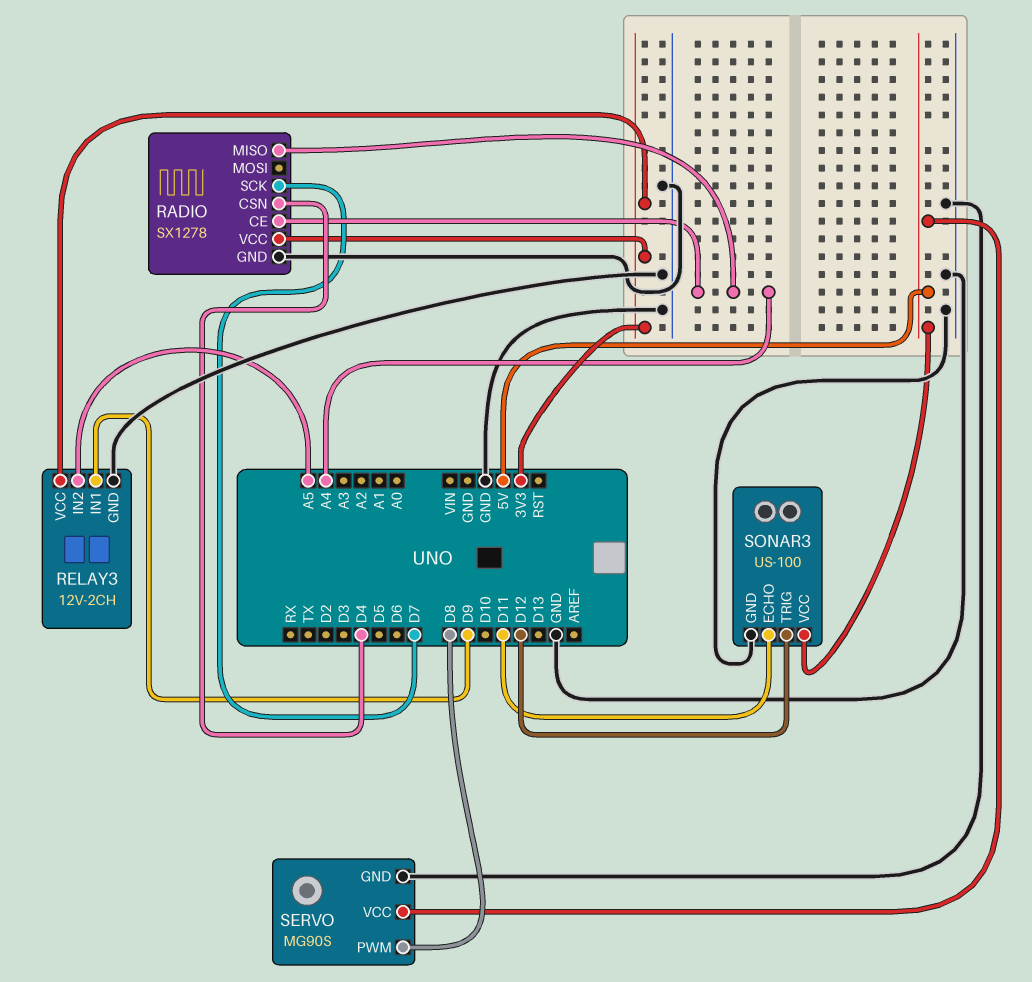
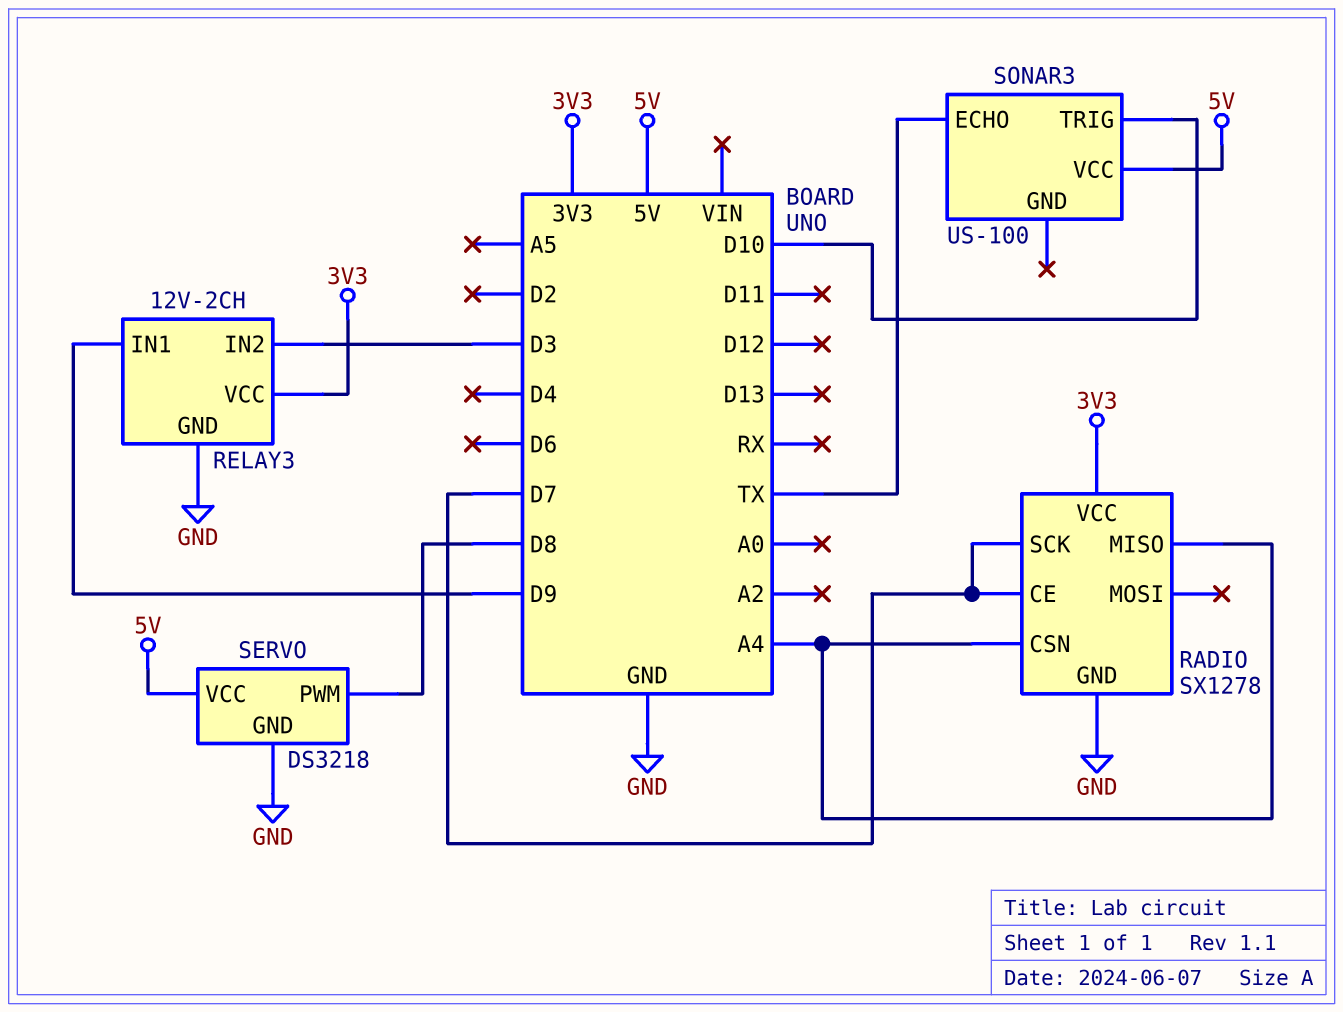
RADIO pin CE: A4 -> D7
RADIO pin CSN: D4 -> A4
RELAY3 pin IN2: A5 -> D3
SERVO: MG90S -> DS3218
SONAR3 pin ECHO: D11 -> TX
SONAR3 pin GND: GND -> none
SONAR3 pin TRIG: D12 -> D10

